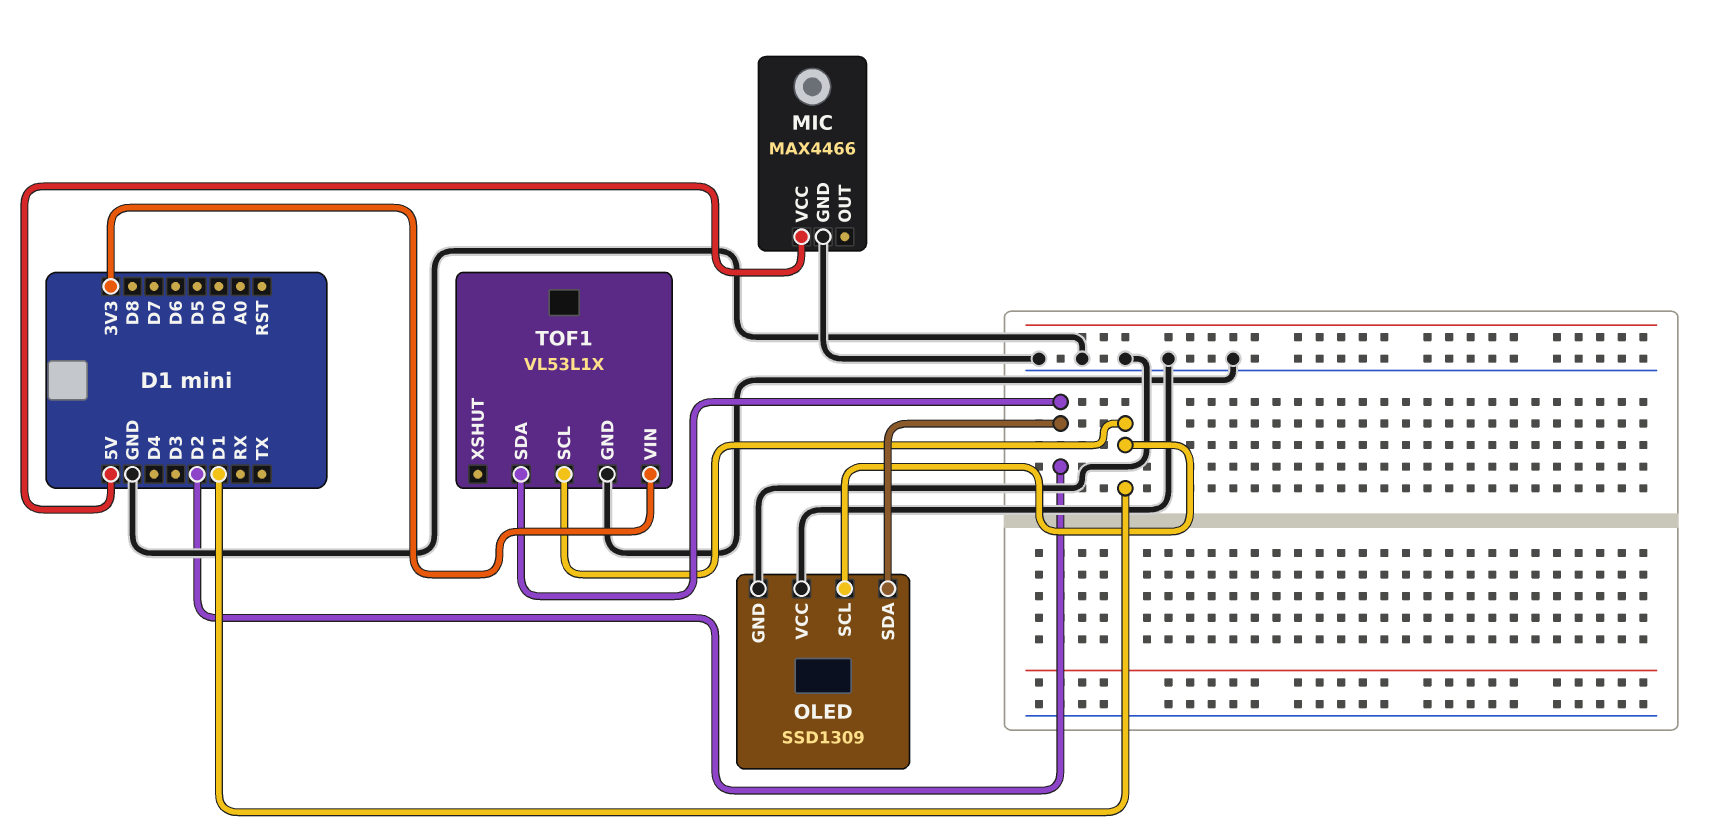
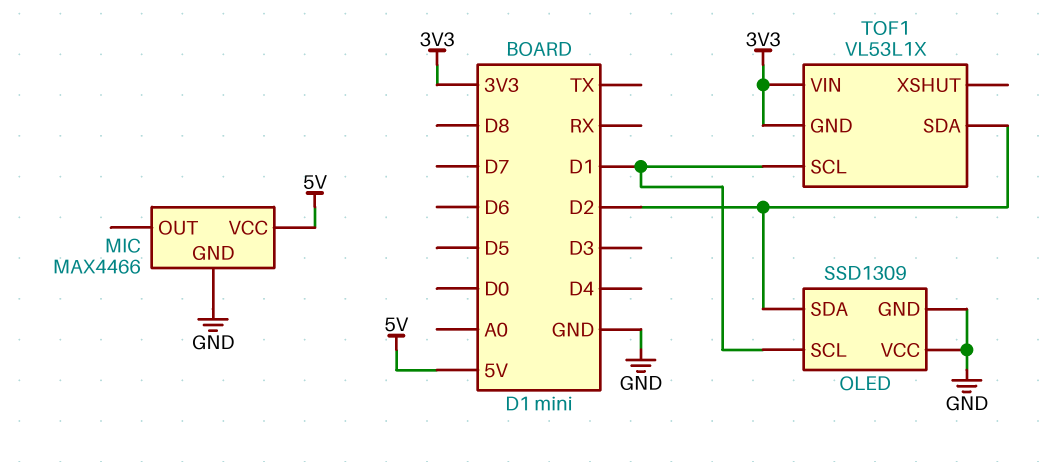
TOF1 pin GND: GND -> 3V3

